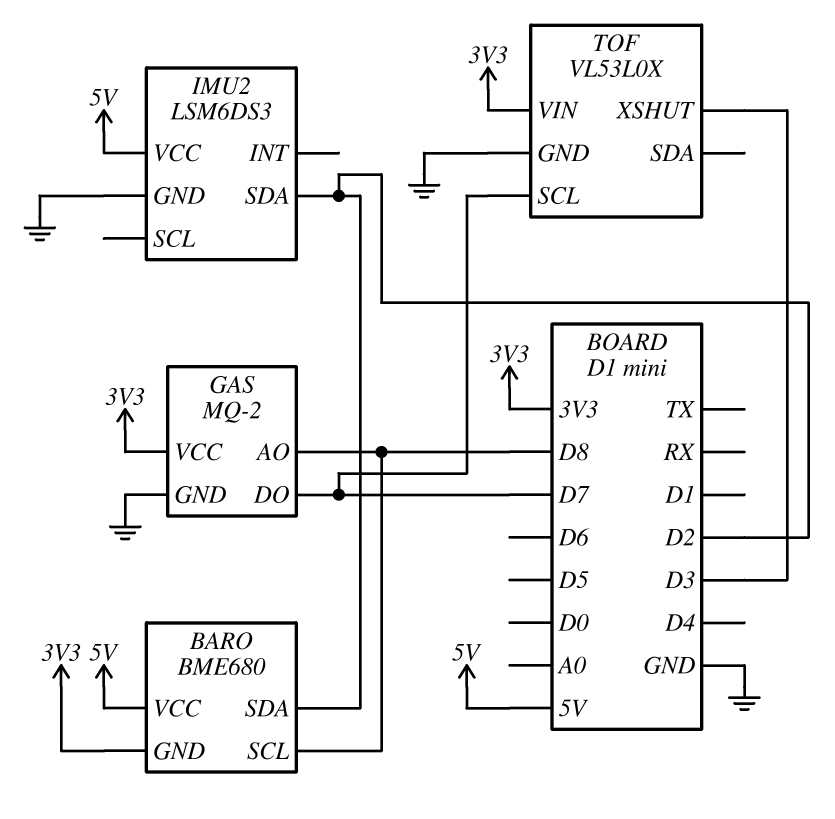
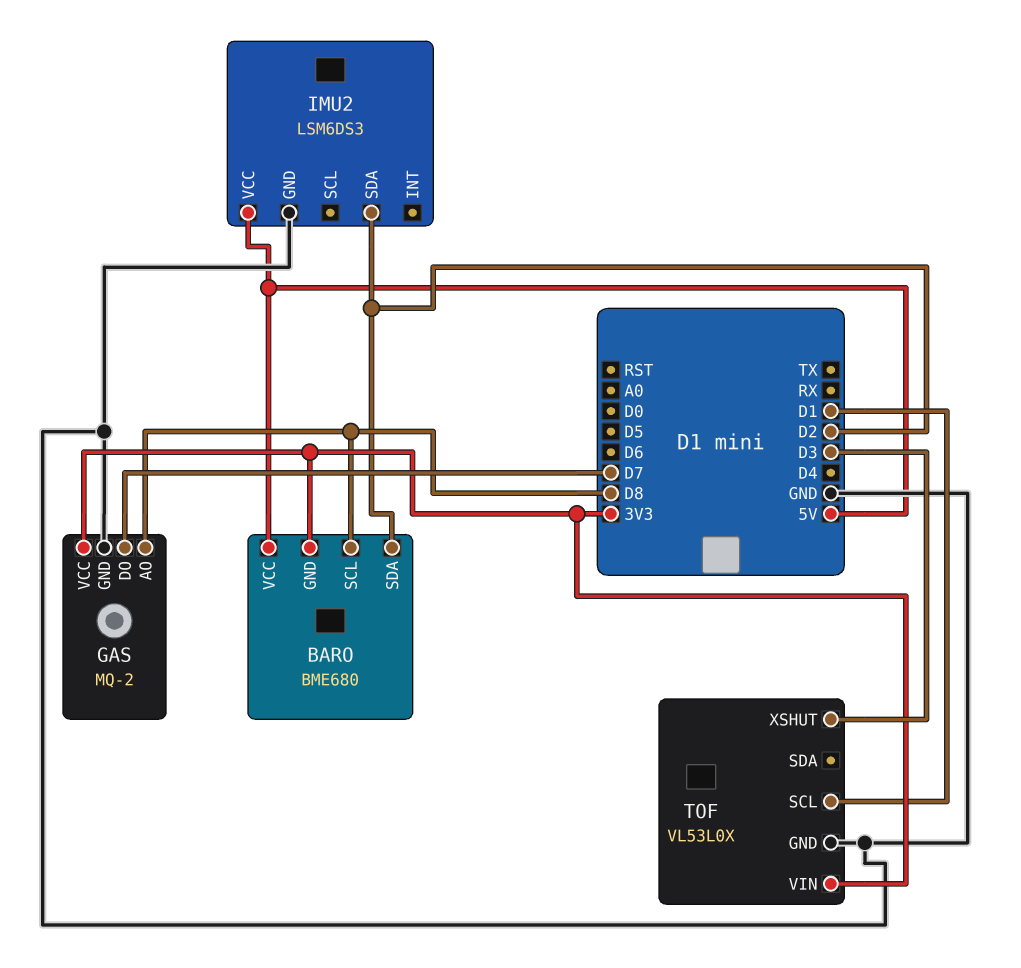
TOF pin SCL: D7 -> D1

